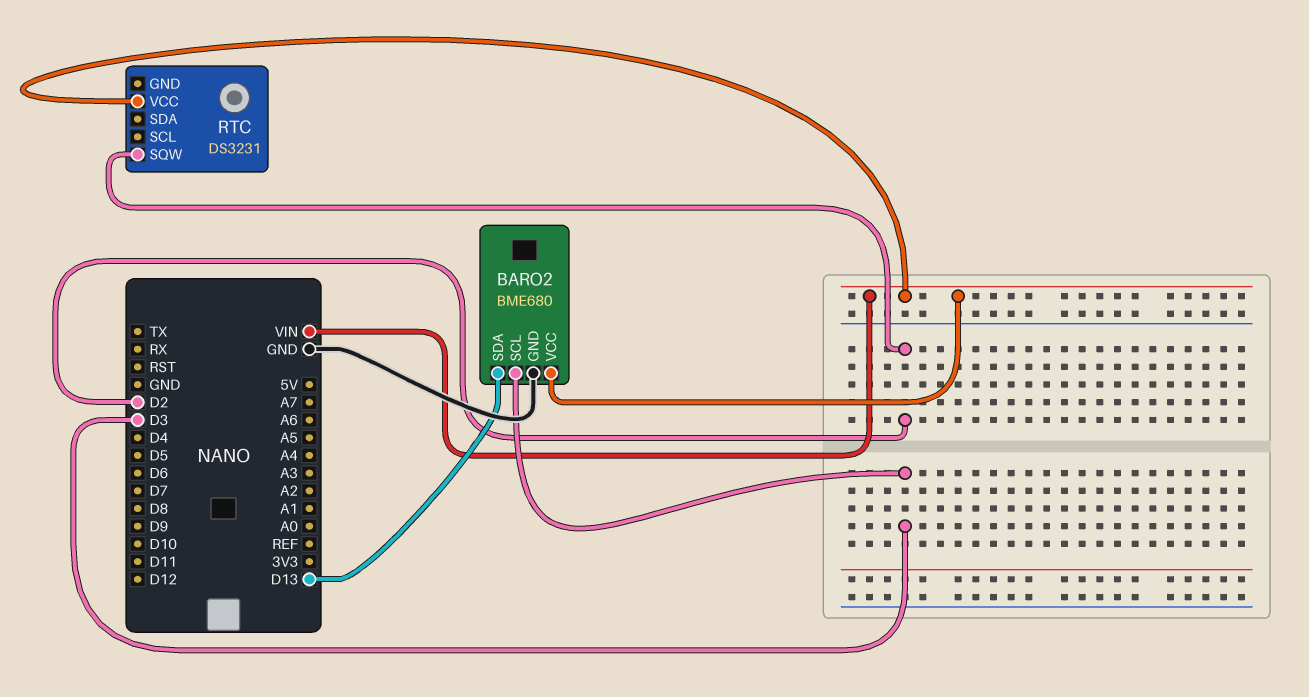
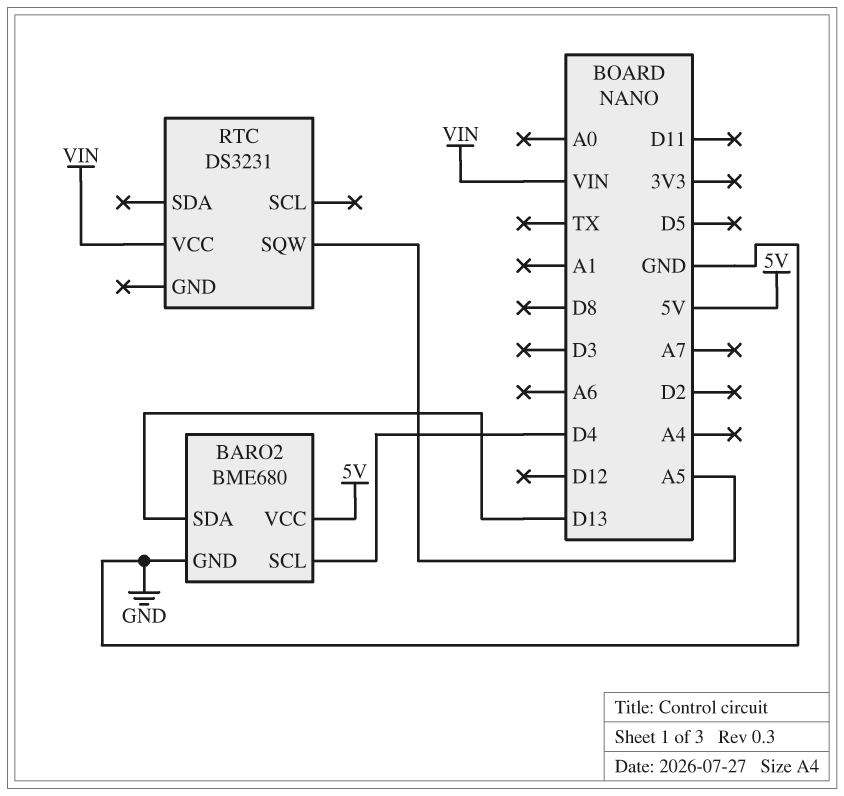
BARO2 pin SCL: D3 -> D4
BARO2 pin VCC: VIN -> 5V
RTC pin SQW: D2 -> A5

